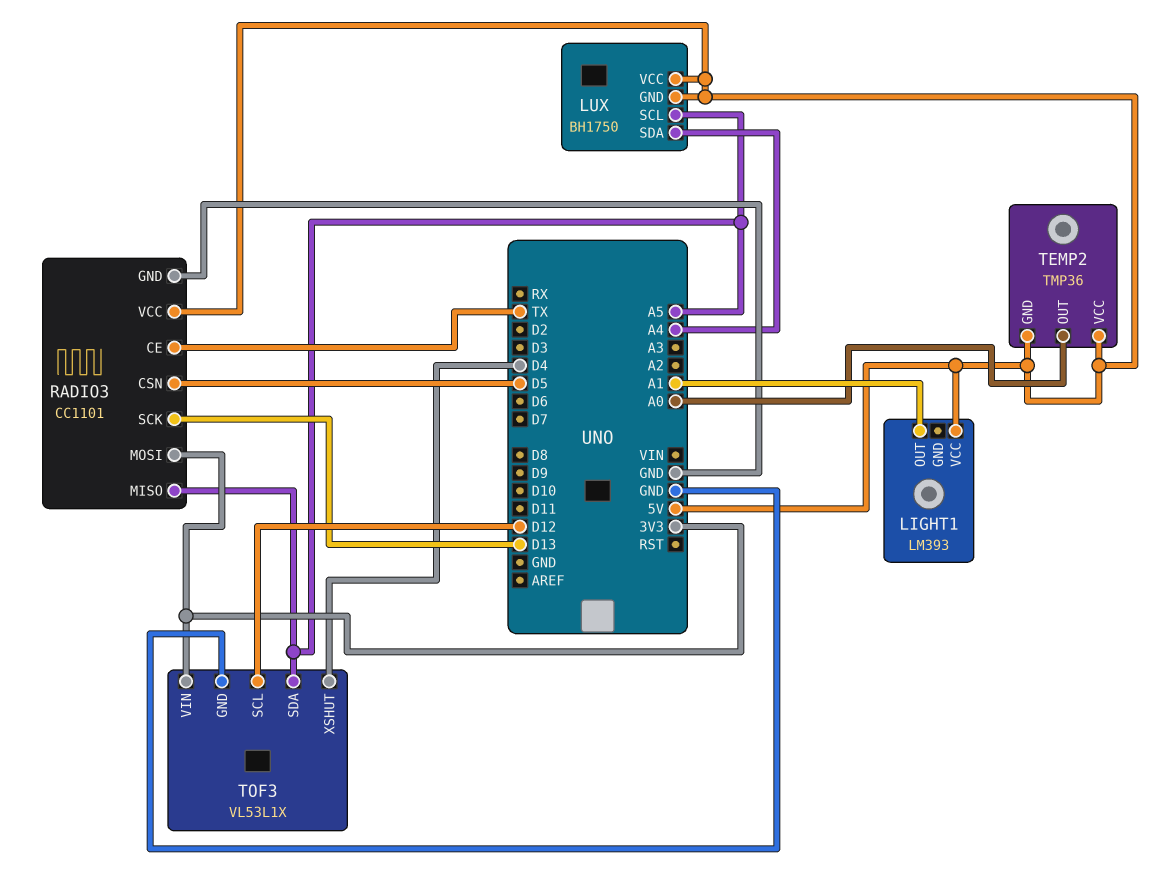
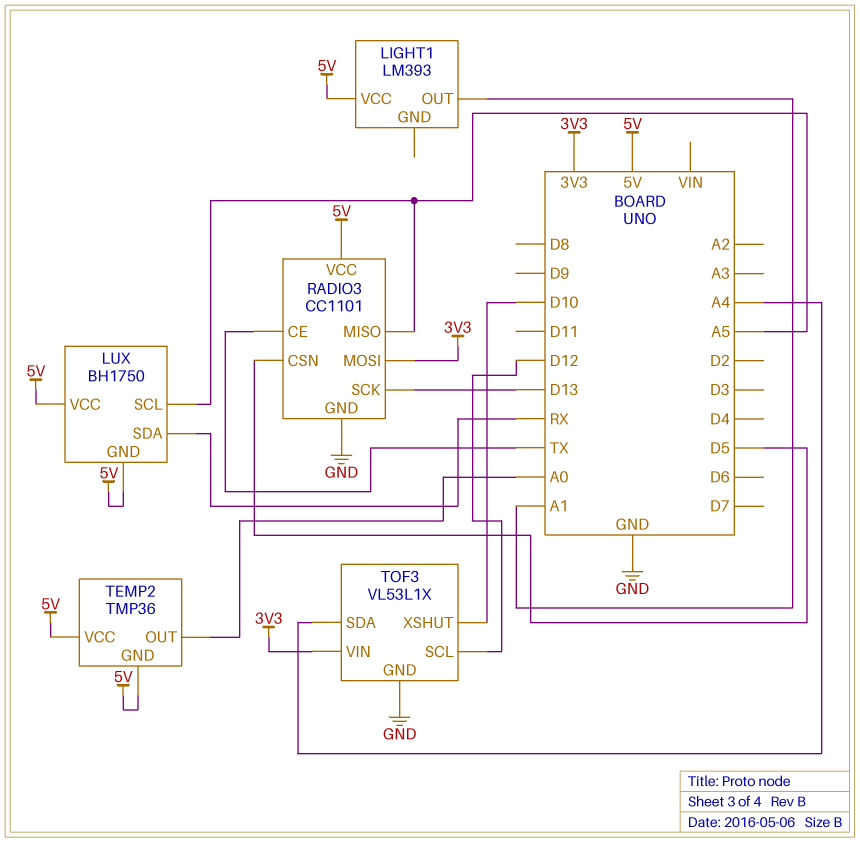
LUX pin SDA: A4 -> RX
TOF3 pin SDA: A5 -> A4
TOF3 pin XSHUT: D4 -> D10

